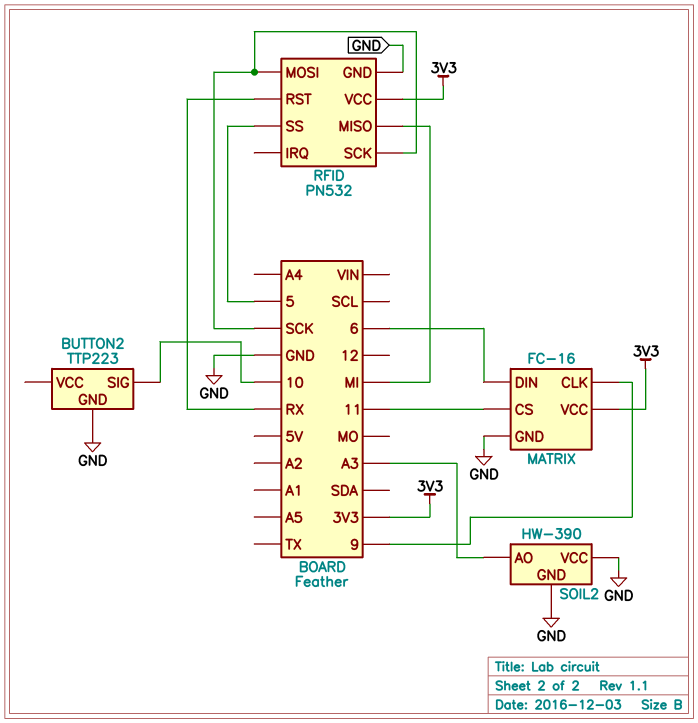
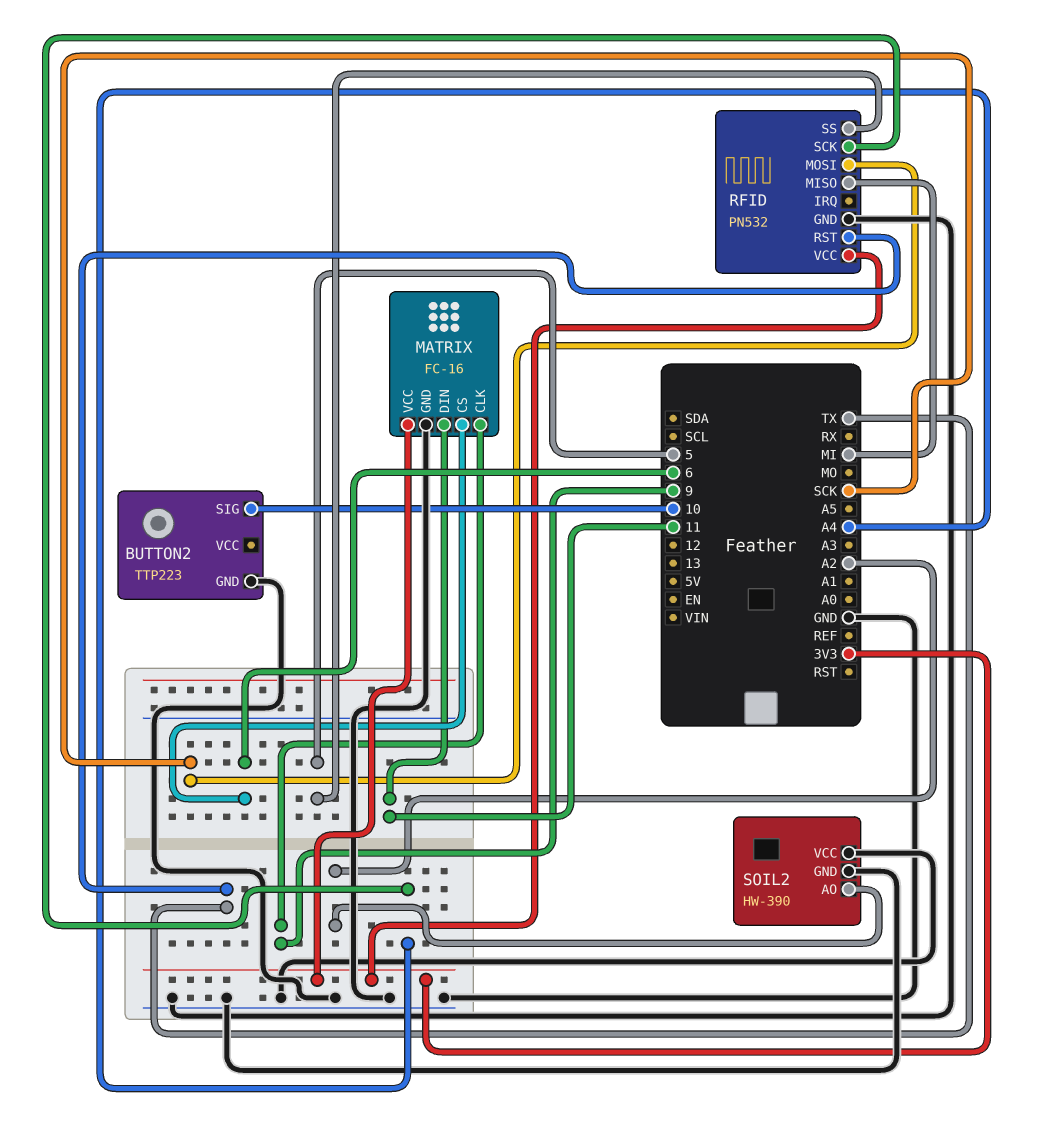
MATRIX pin CS: 11 -> 6
MATRIX pin DIN: 6 -> 11
RFID pin RST: RX -> TX
RFID pin SCK: SCK -> A4
SOIL2 pin AO: A3 -> A2

